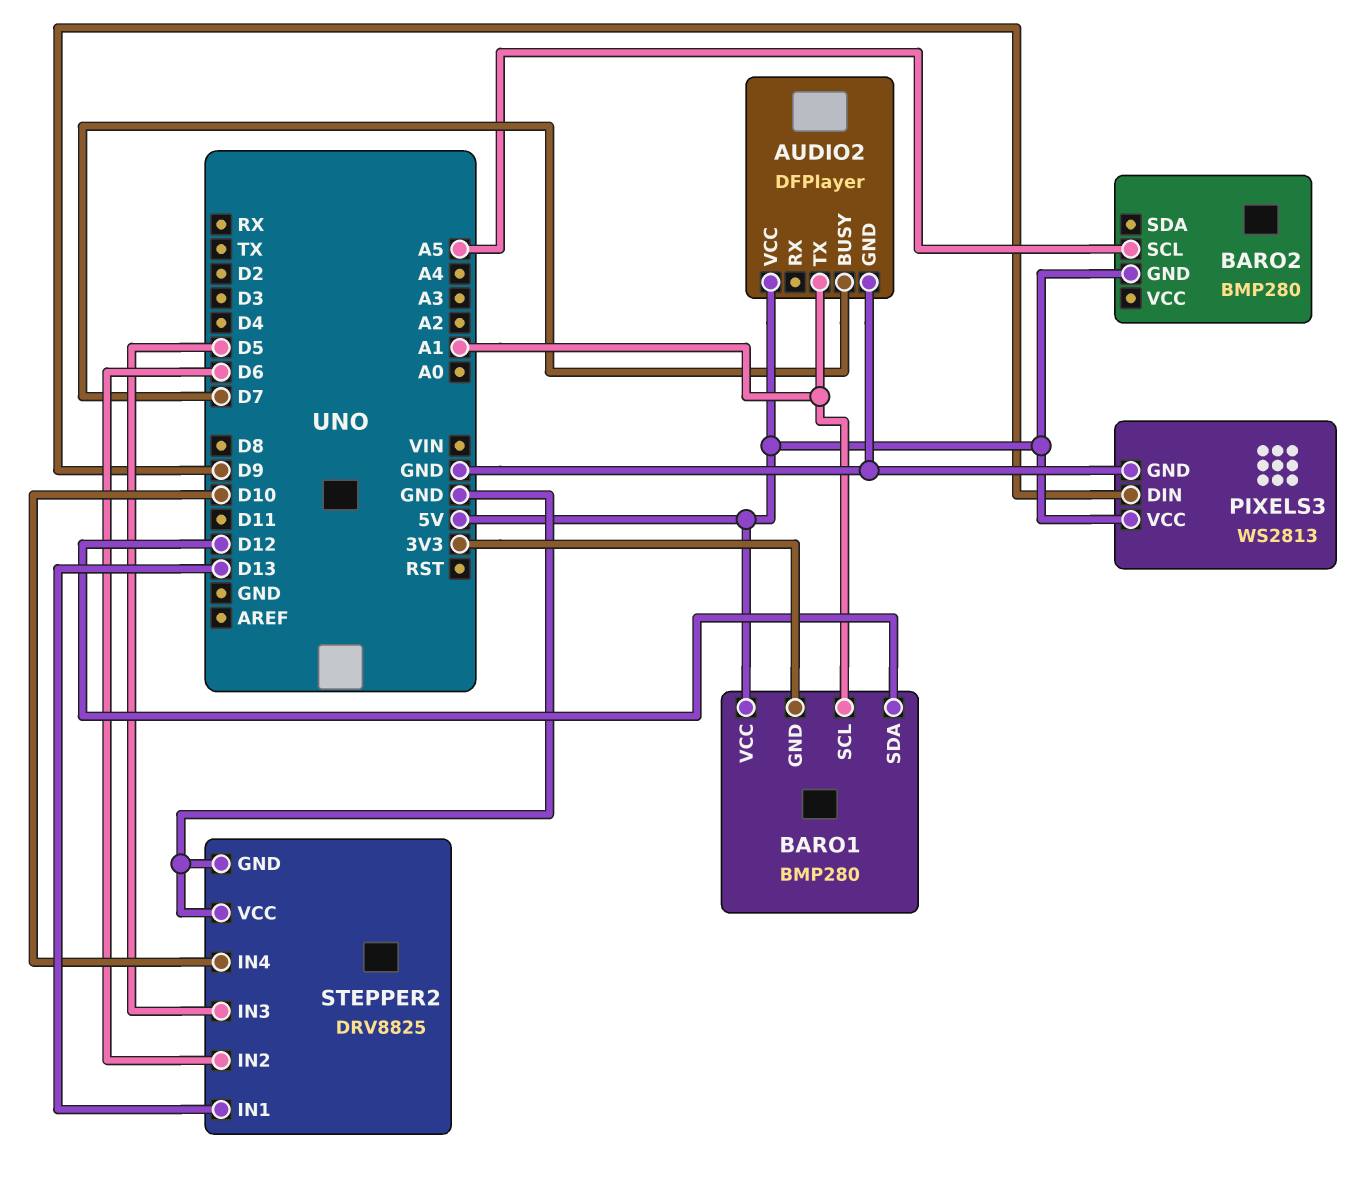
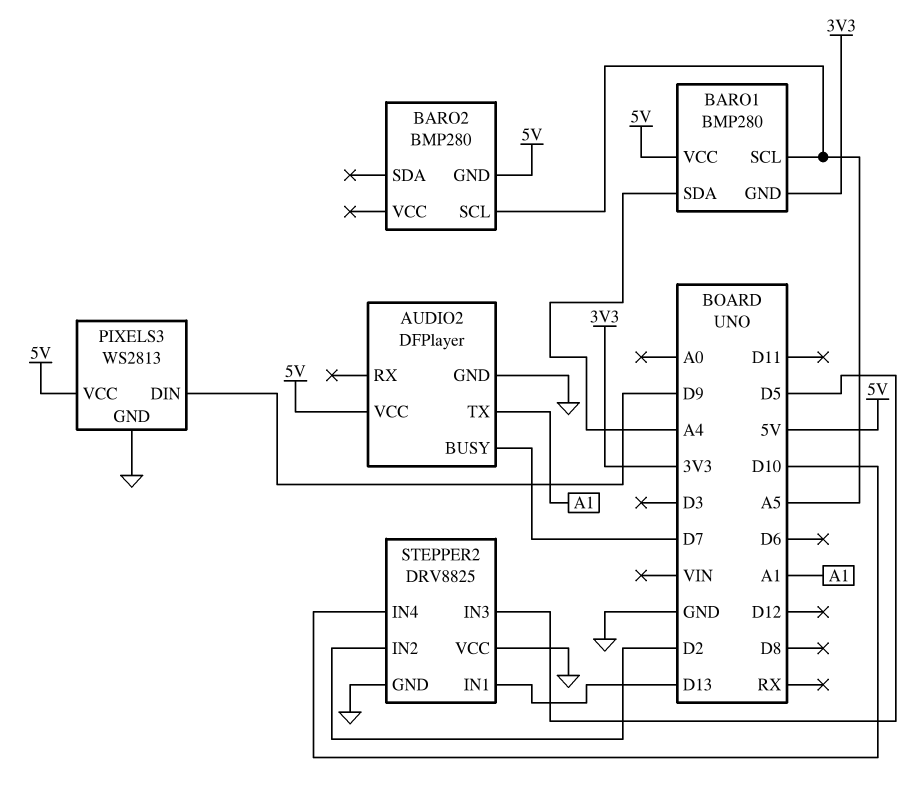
BARO1 pin SCL: A1 -> A5
BARO1 pin SDA: D12 -> A4
STEPPER2 pin IN2: D6 -> D2

